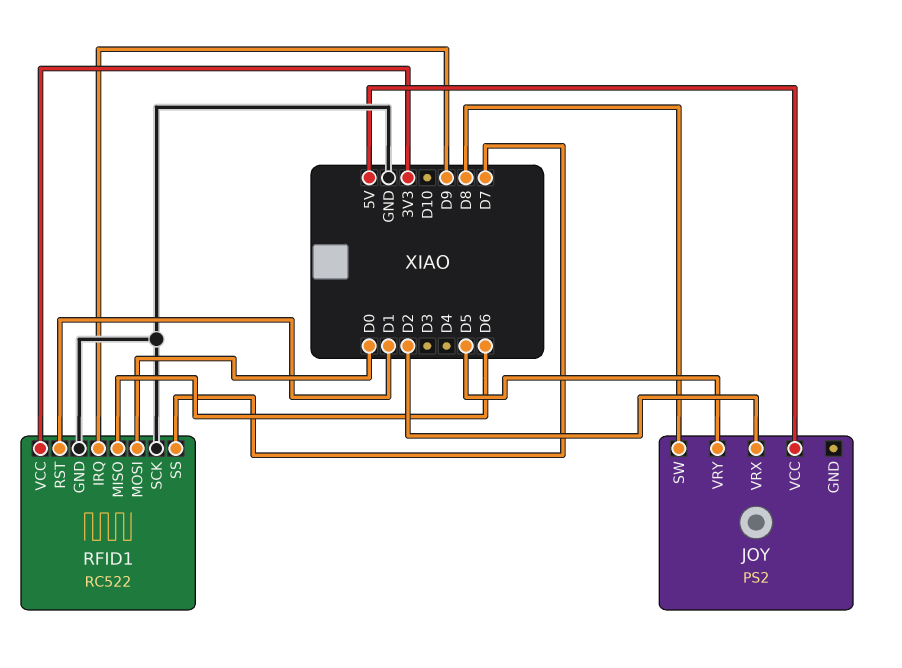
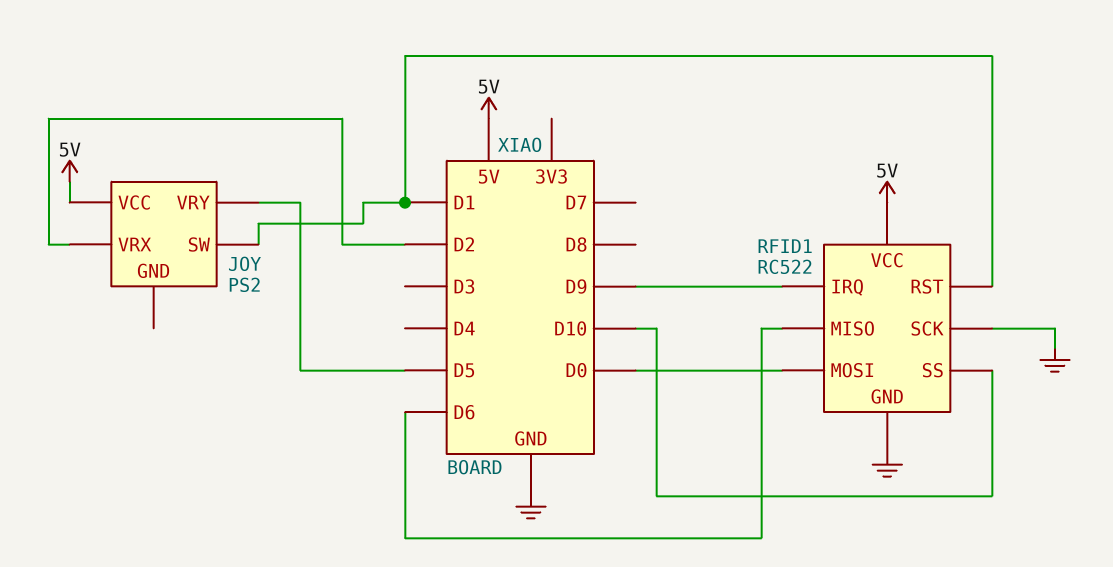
JOY pin SW: D8 -> D1
RFID1 pin SS: D7 -> D10
RFID1 pin VCC: 3V3 -> 5V

